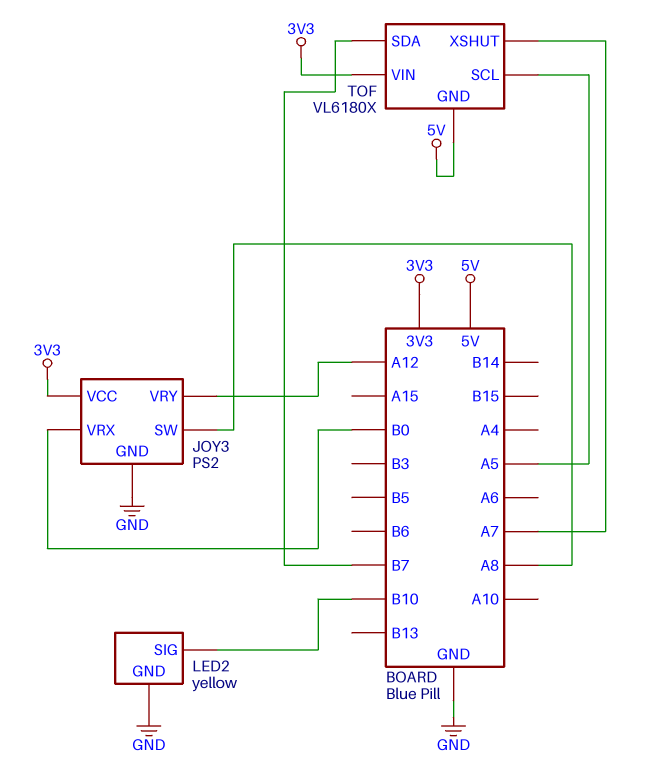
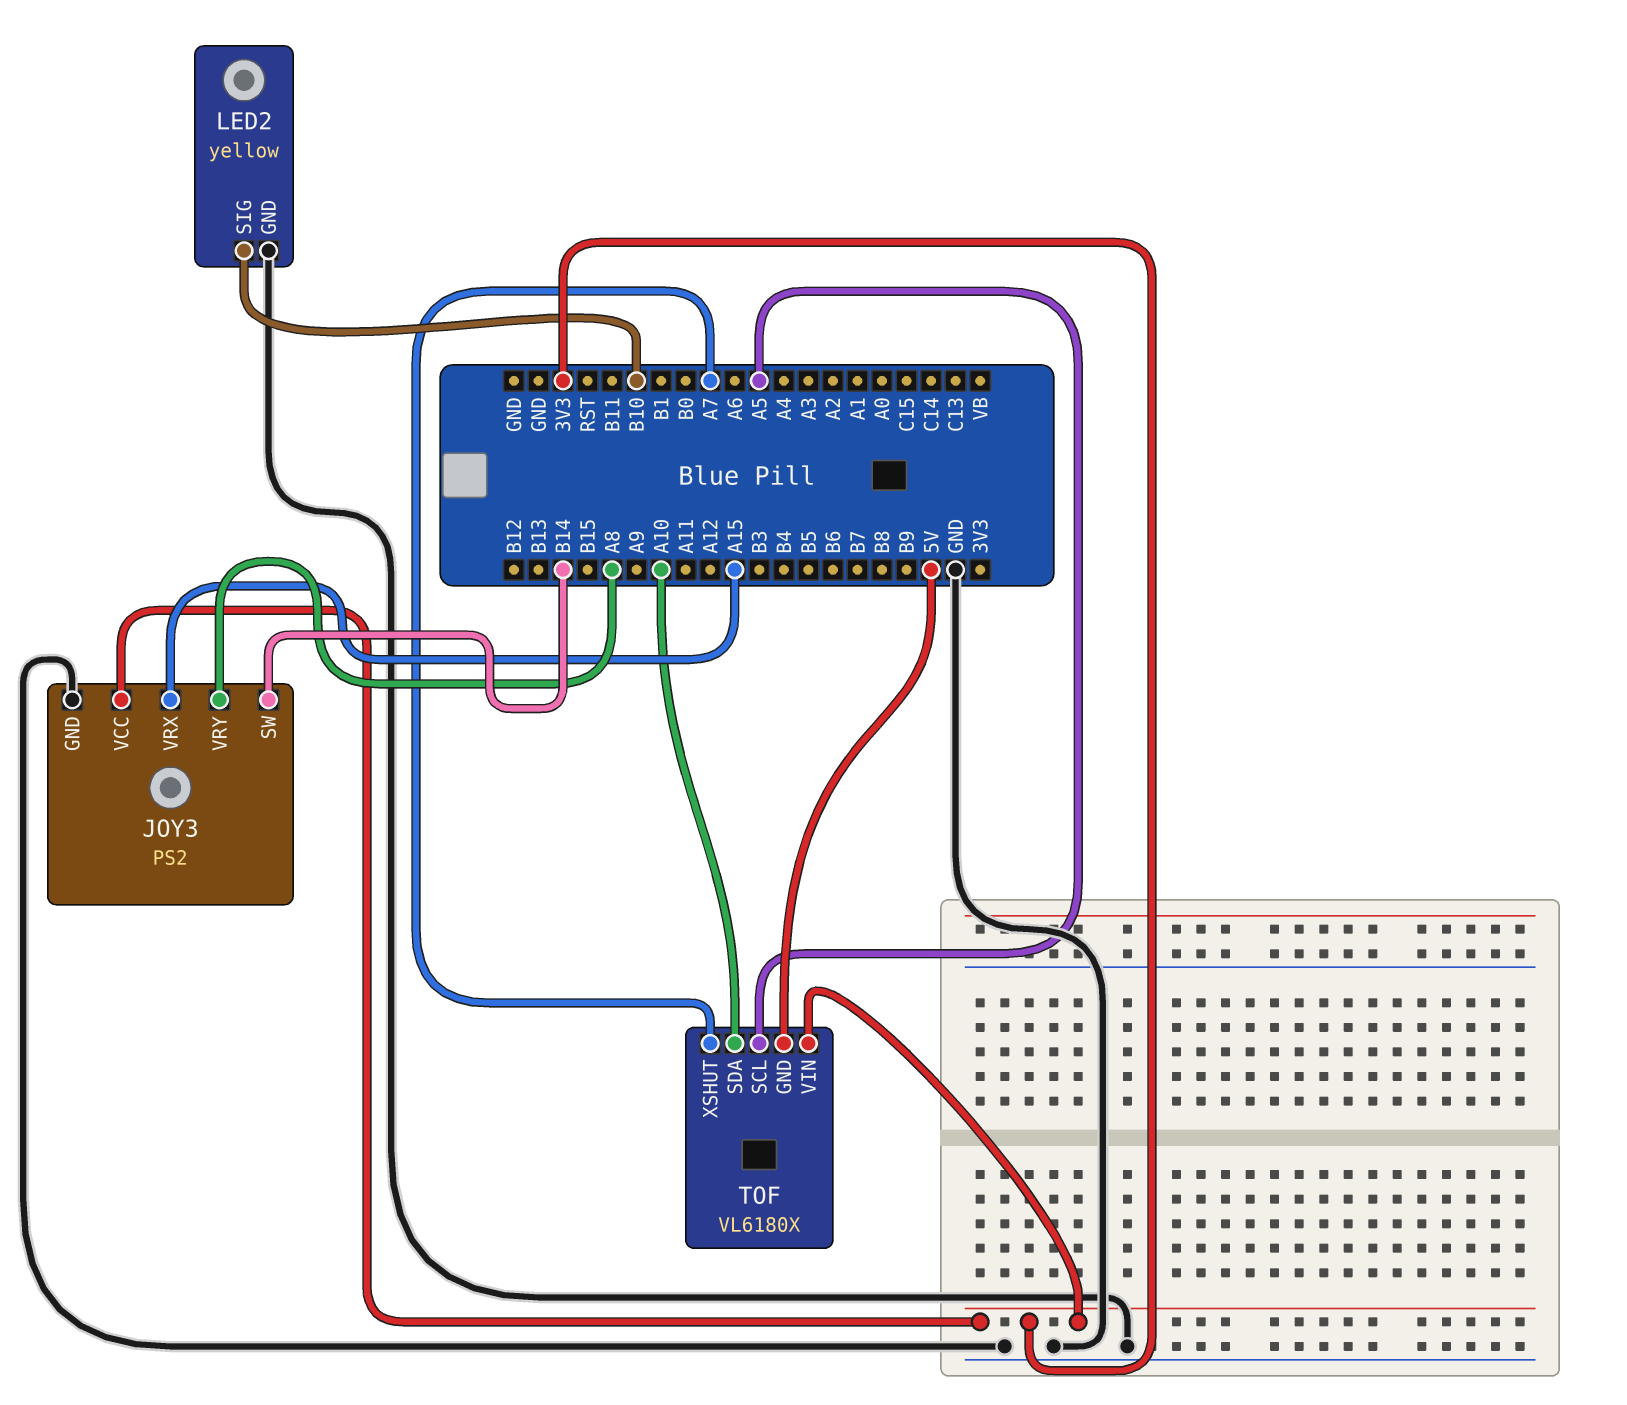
JOY3 pin SW: A8 -> B14
JOY3 pin VRX: B0 -> A15
JOY3 pin VRY: A12 -> A8
TOF pin SDA: B7 -> A10

